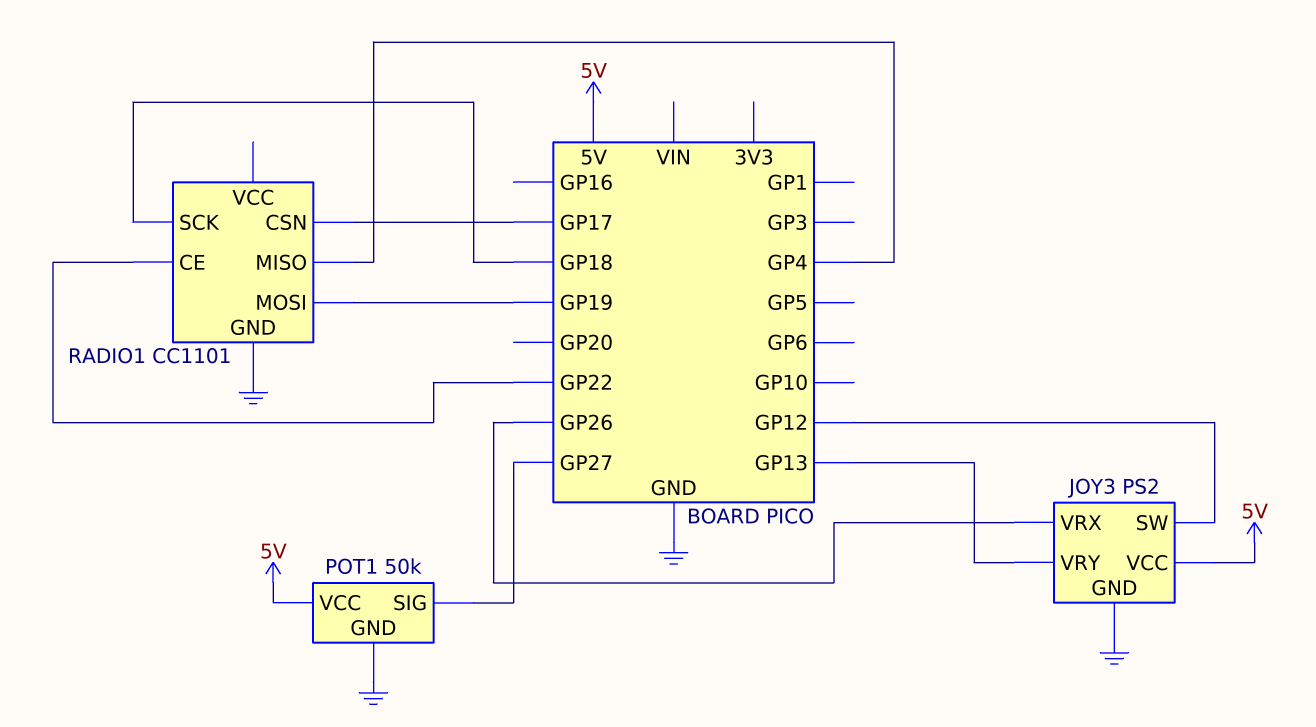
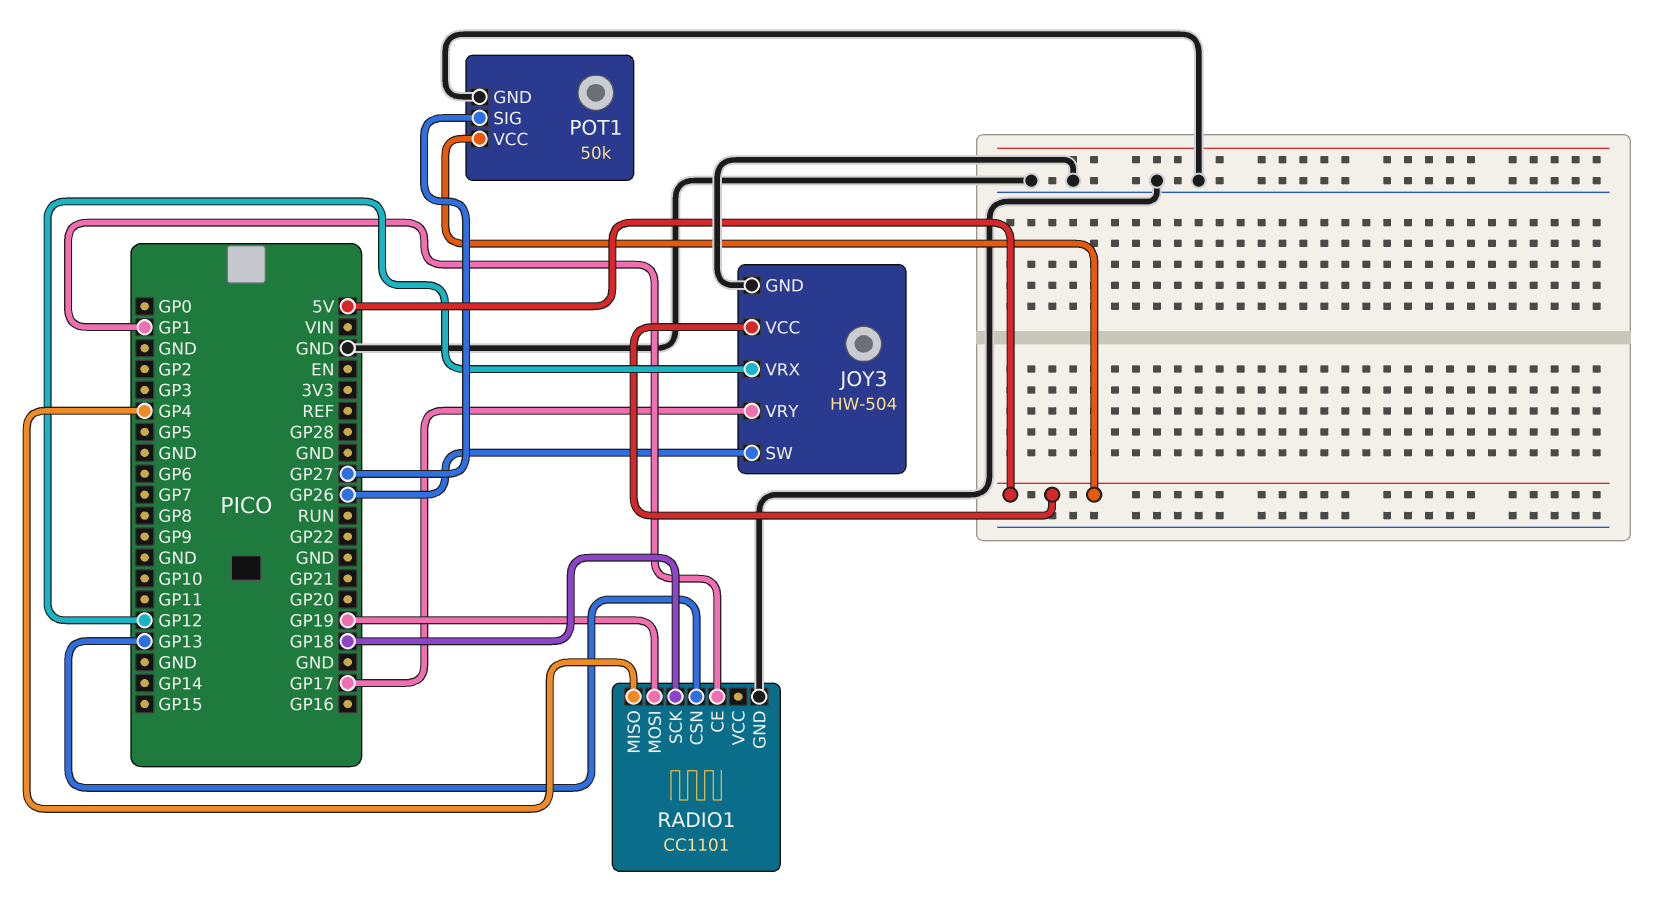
JOY3: PS2 -> HW-504
JOY3 pin SW: GP12 -> GP26
JOY3 pin VRX: GP26 -> GP12
JOY3 pin VRY: GP13 -> GP17
RADIO1 pin CE: GP22 -> GP1
RADIO1 pin CSN: GP17 -> GP13

